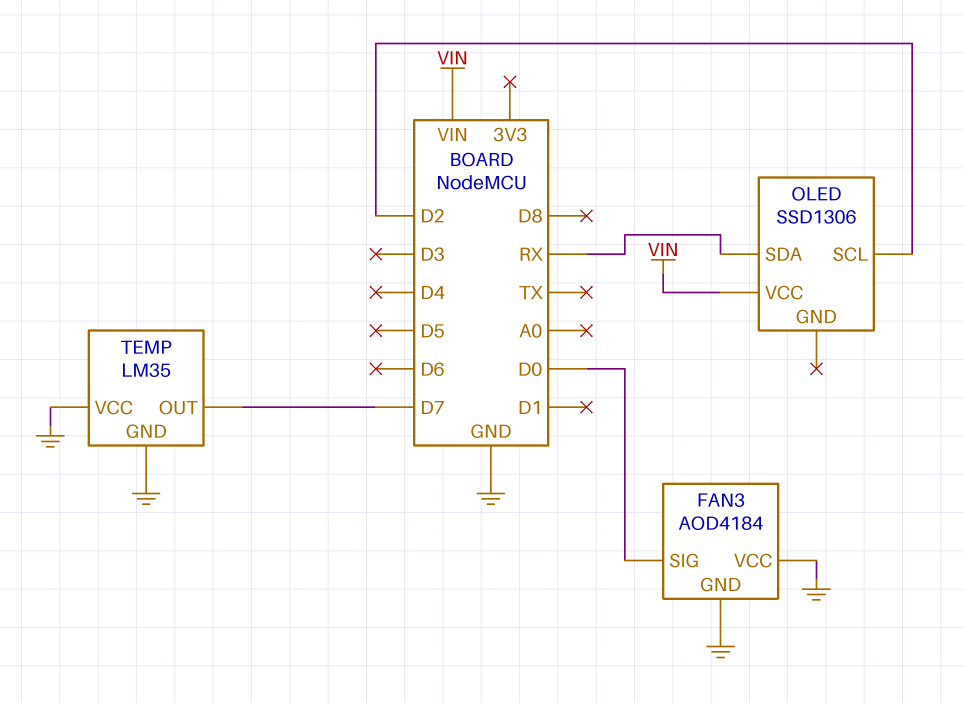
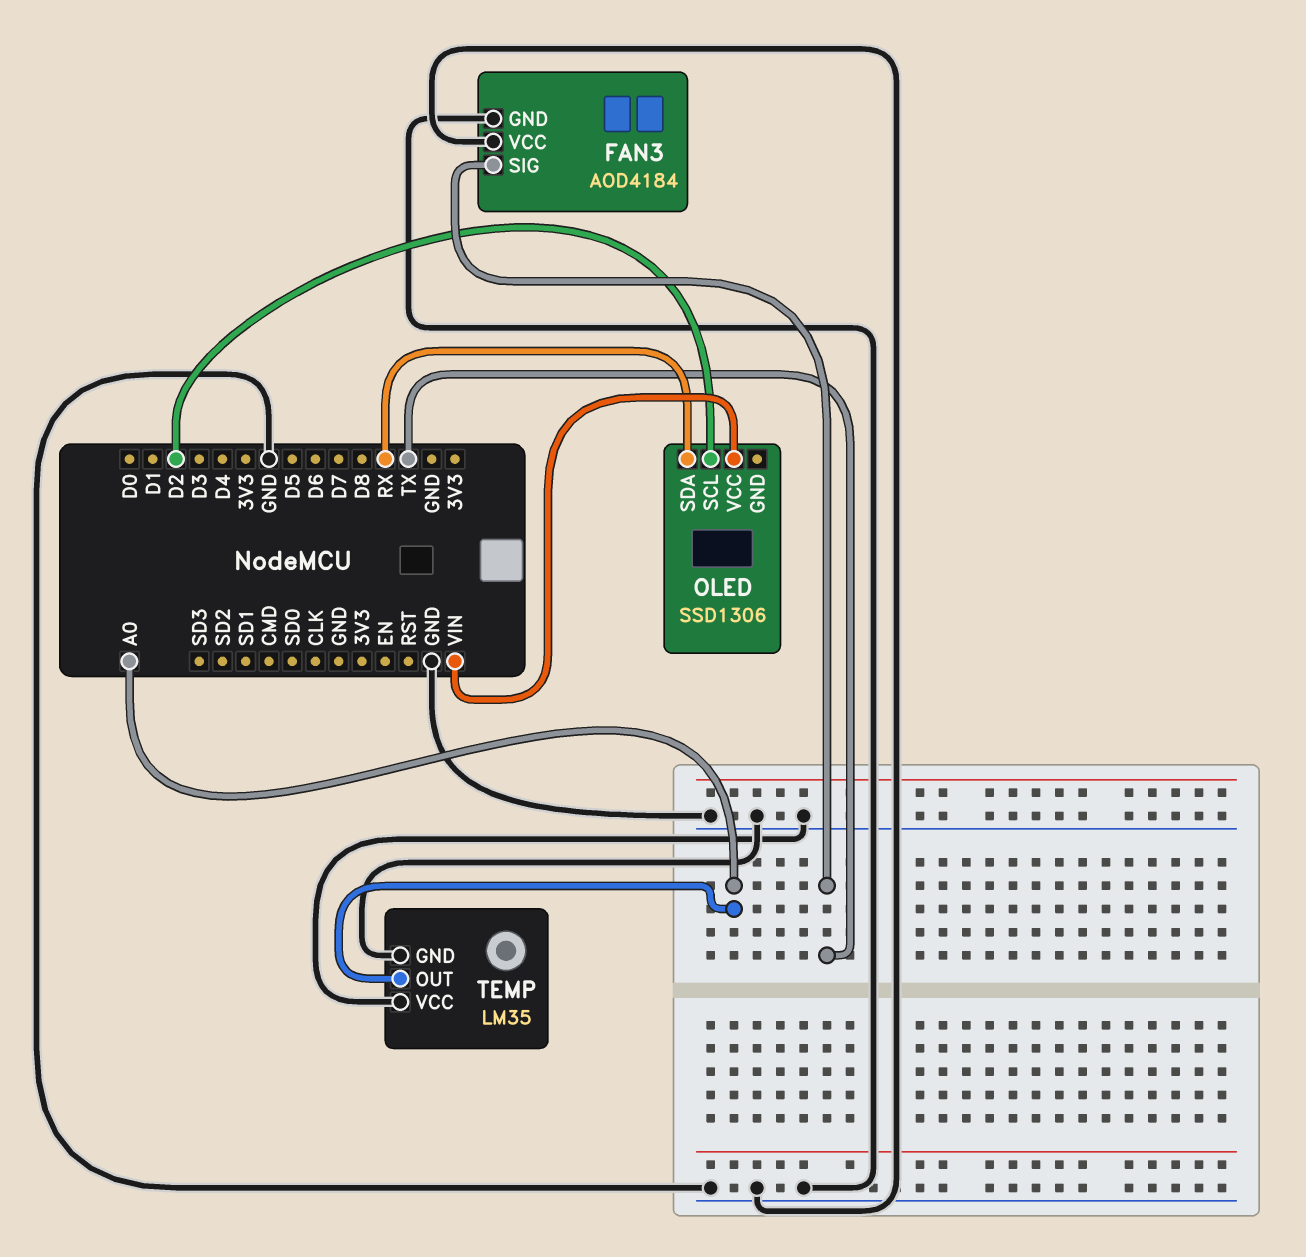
FAN3 pin SIG: D0 -> TX
TEMP pin OUT: D7 -> A0

